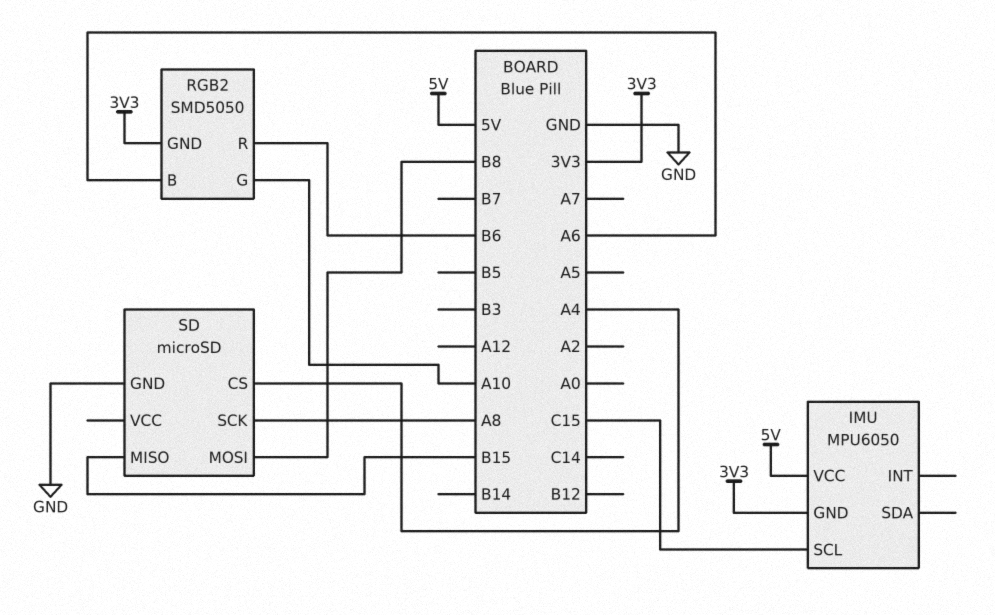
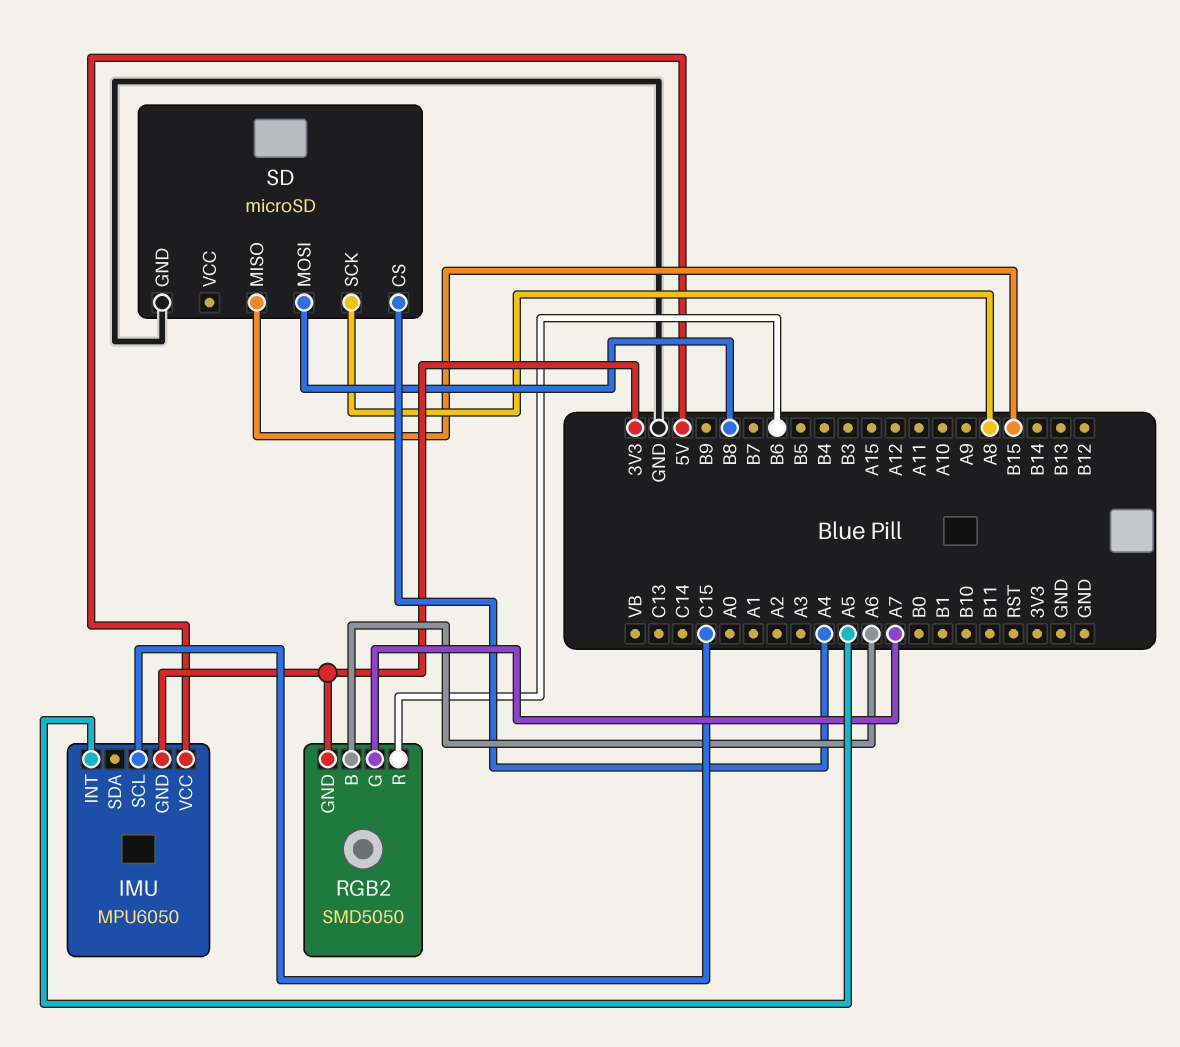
IMU pin INT: none -> A5
RGB2 pin G: A10 -> A7

